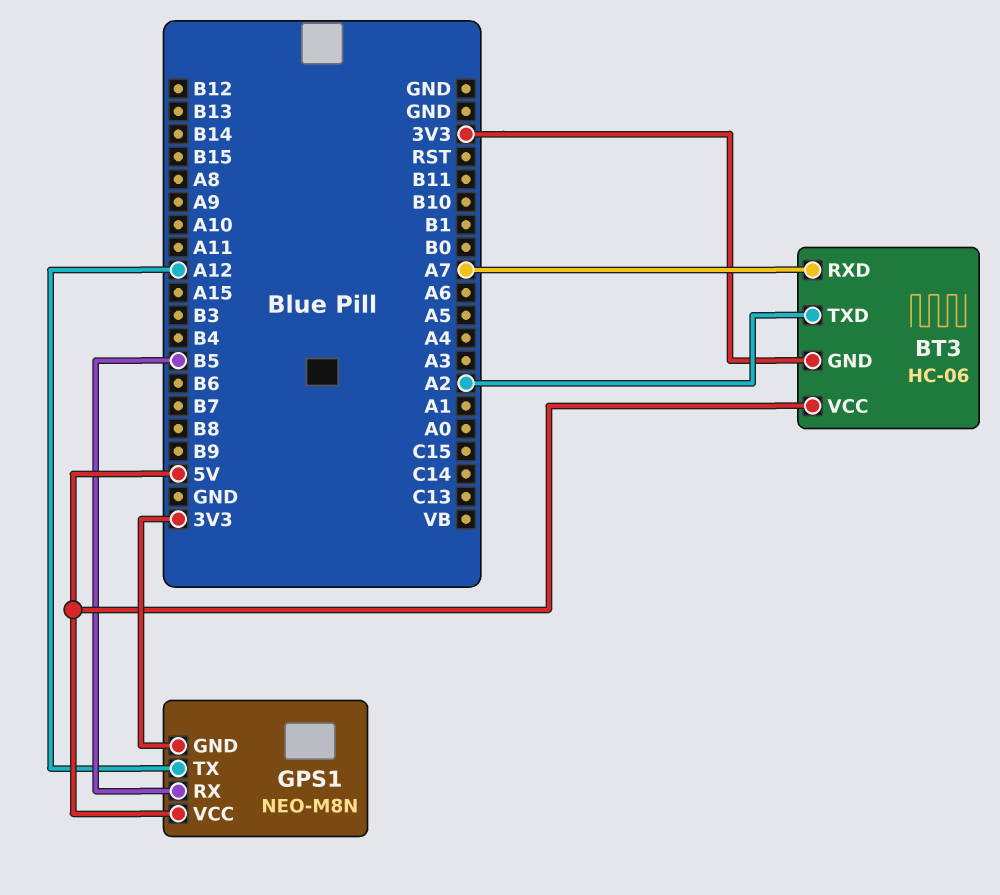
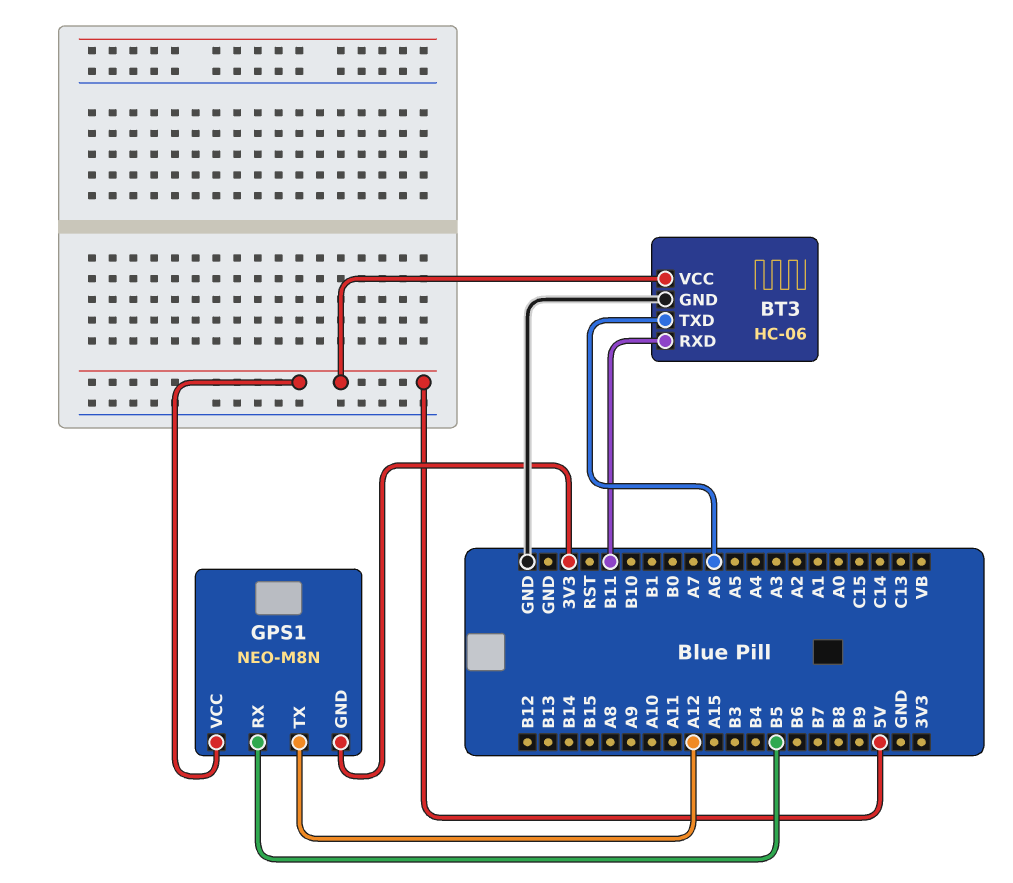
BT3 pin GND: 3V3 -> GND
BT3 pin RXD: A7 -> B11
BT3 pin TXD: A2 -> A6

